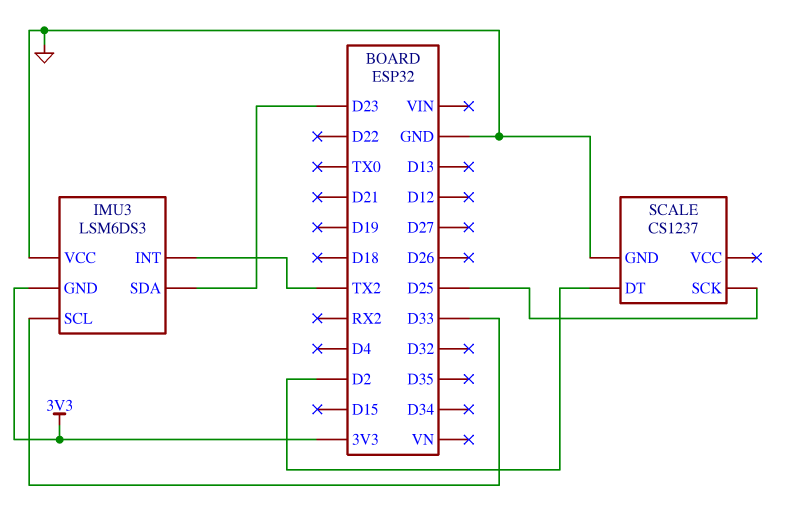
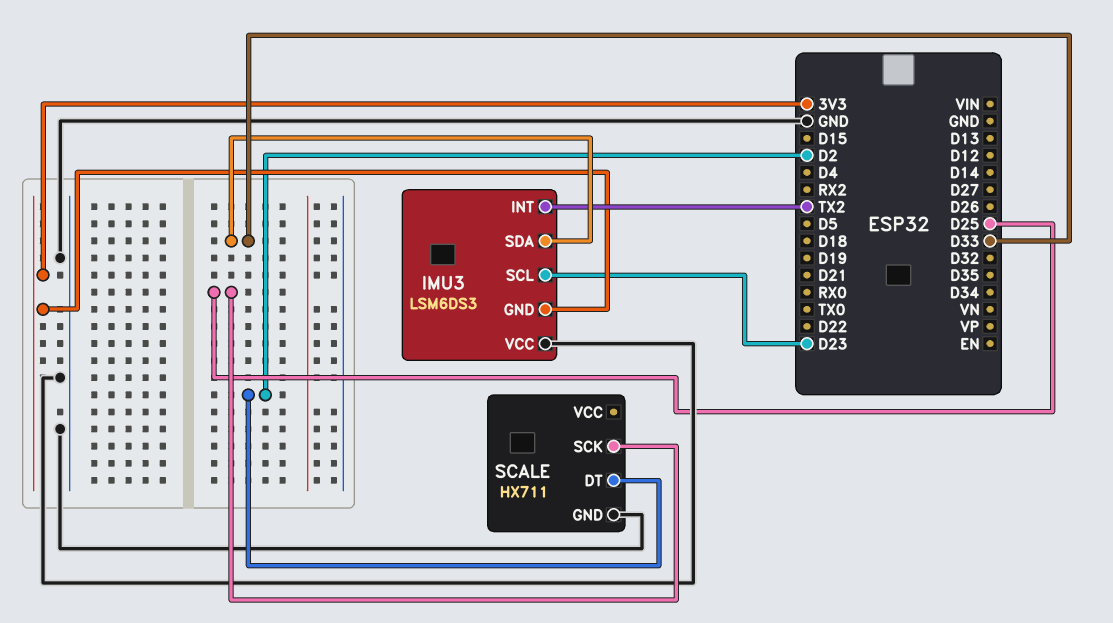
IMU3 pin SCL: D33 -> D23
IMU3 pin SDA: D23 -> D33
SCALE: CS1237 -> HX711

